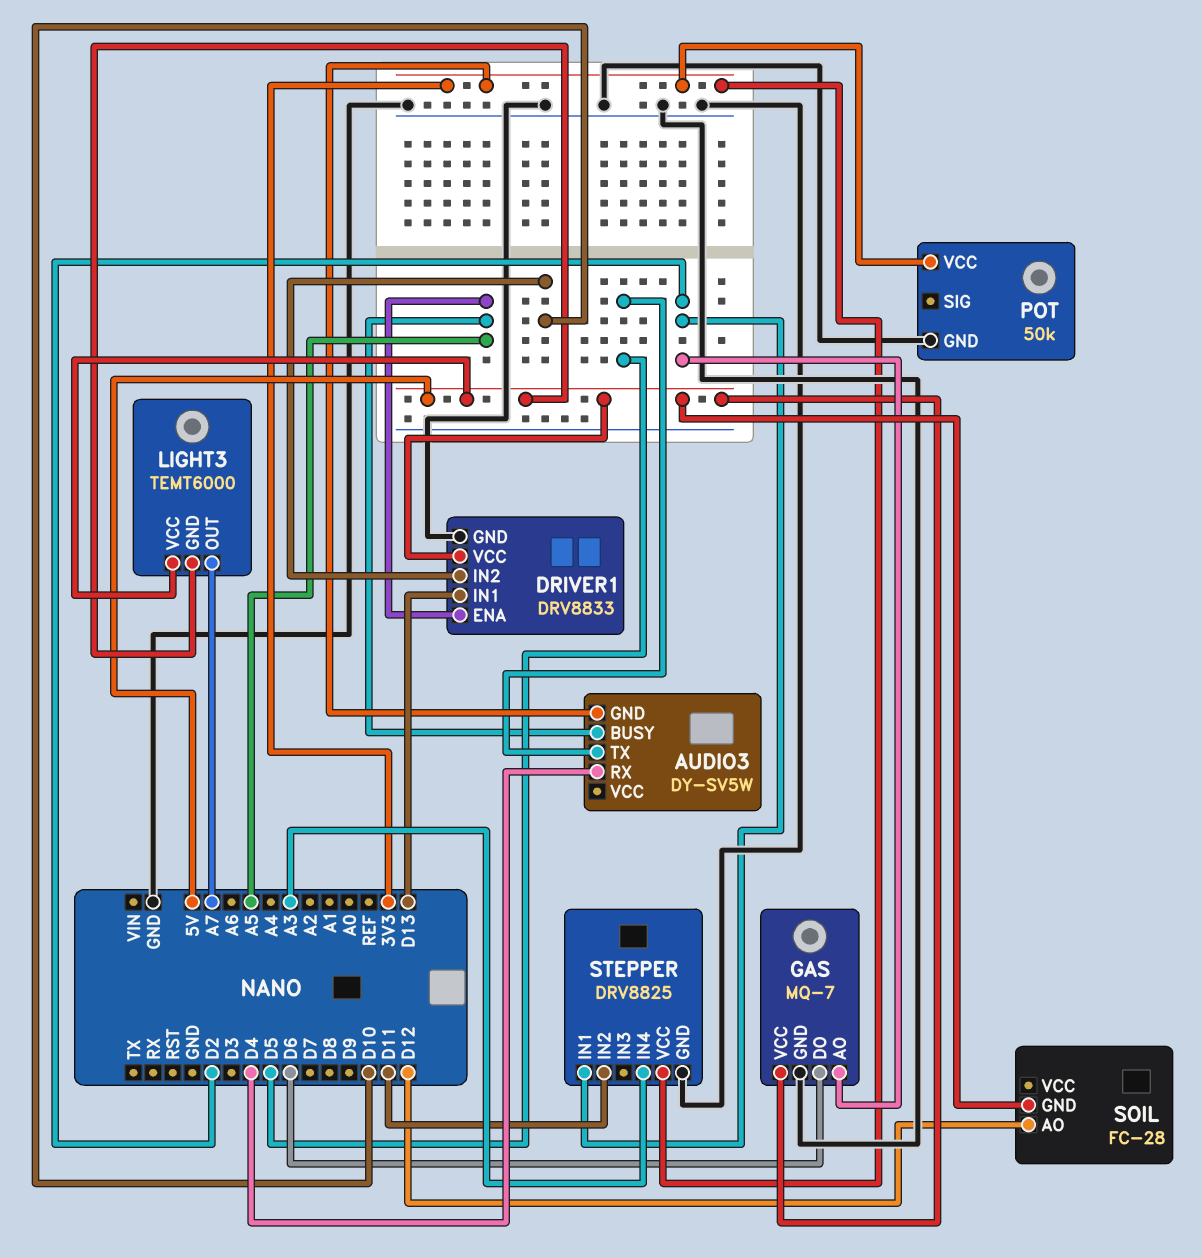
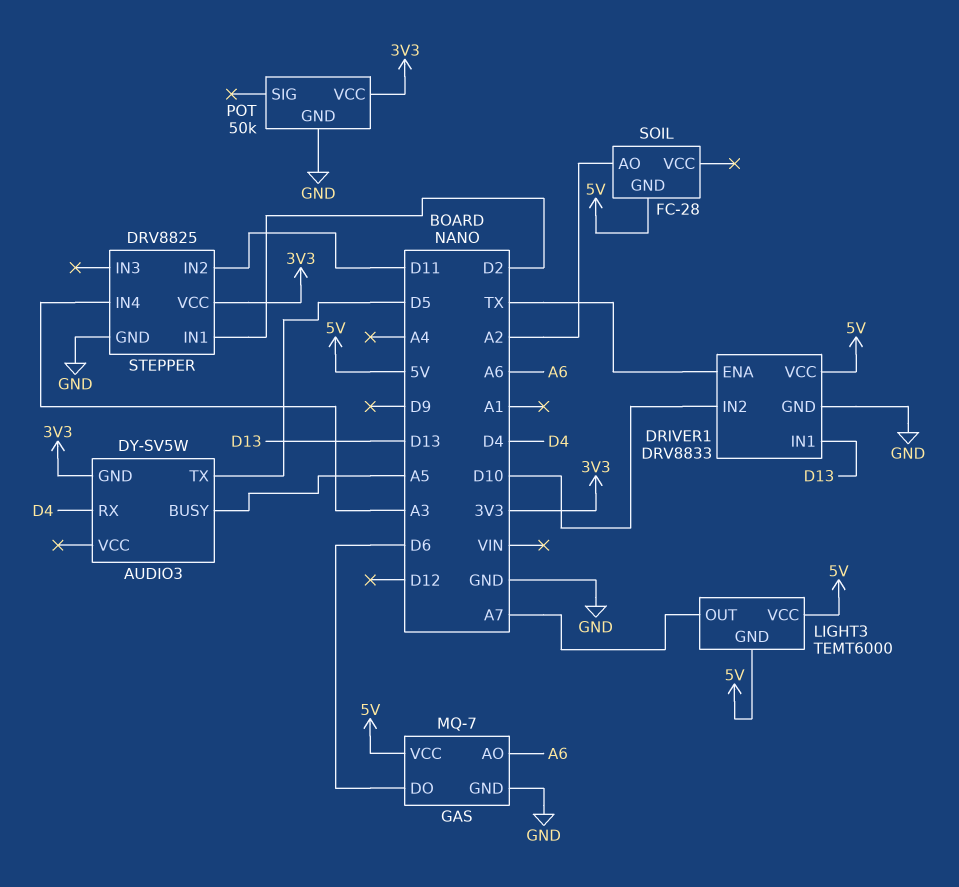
DRIVER1 pin ENA: A5 -> TX
GAS pin AO: D2 -> A6
SOIL pin AO: D12 -> A2

